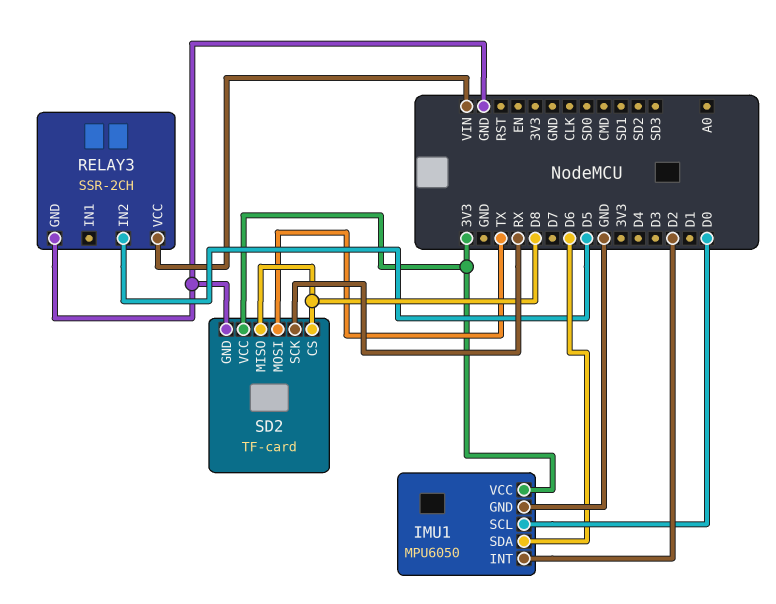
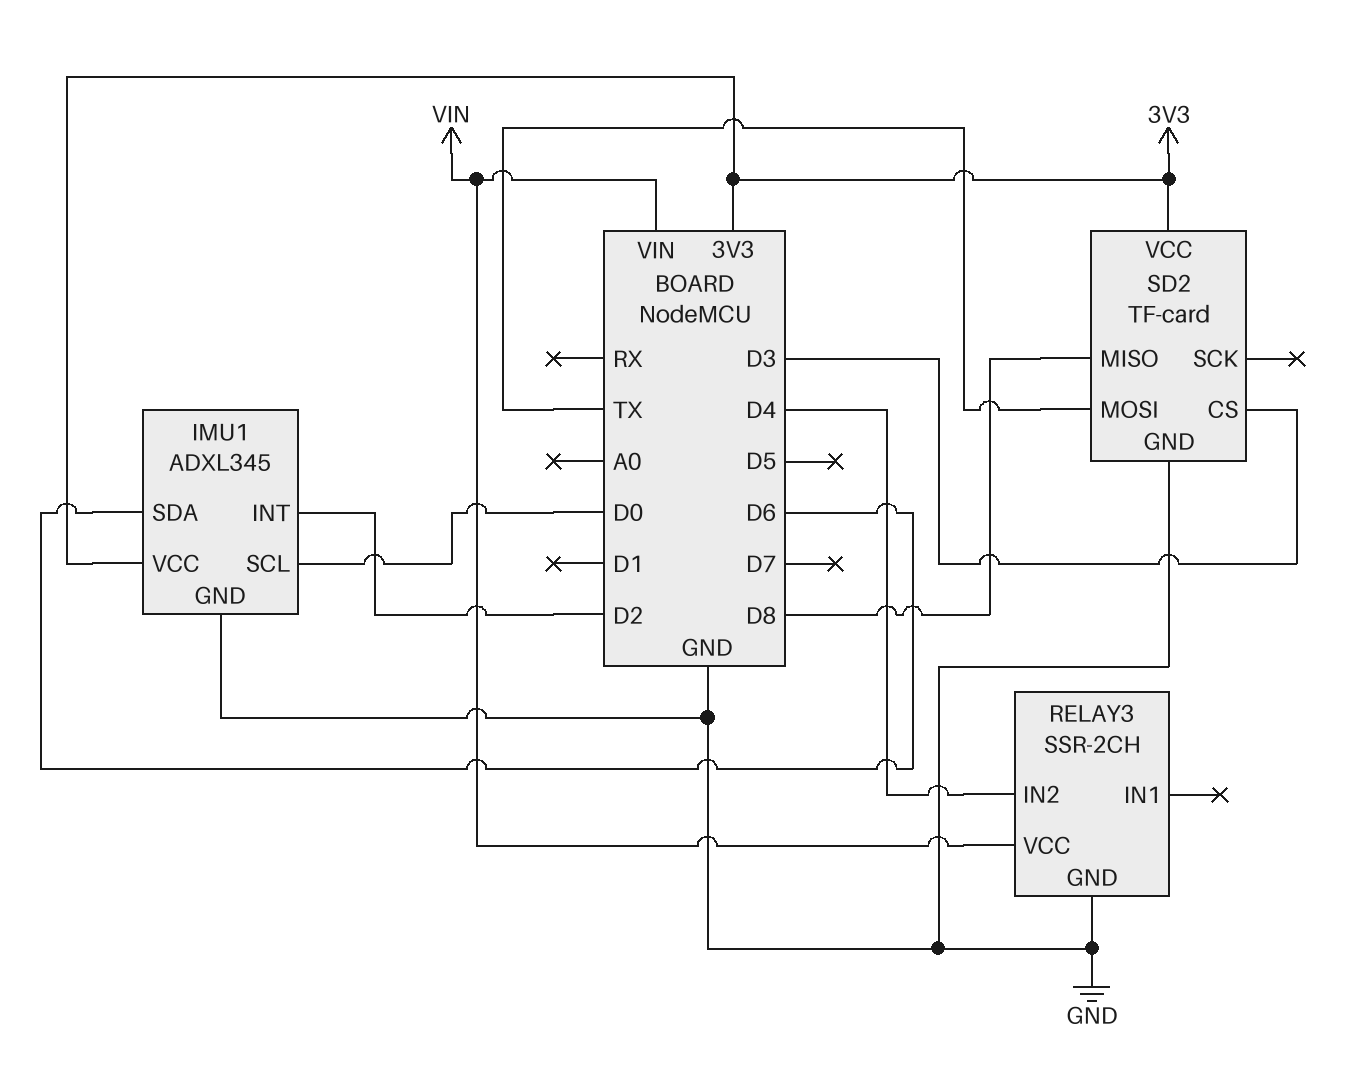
IMU1: MPU6050 -> ADXL345
RELAY3 pin IN2: D5 -> D4
SD2 pin CS: D8 -> D3
SD2 pin SCK: RX -> none

